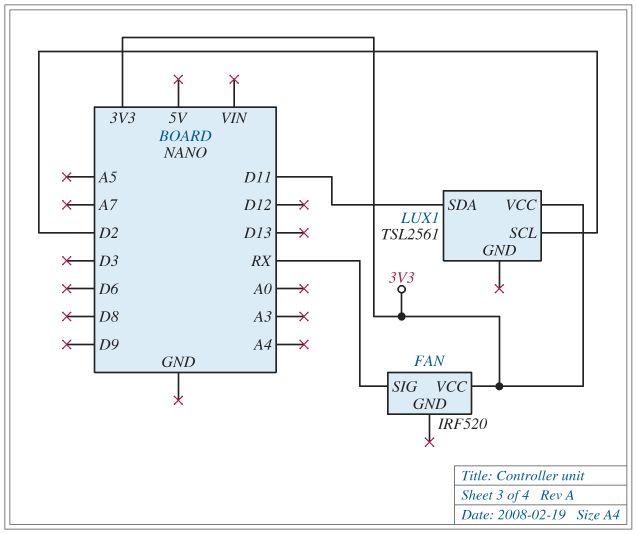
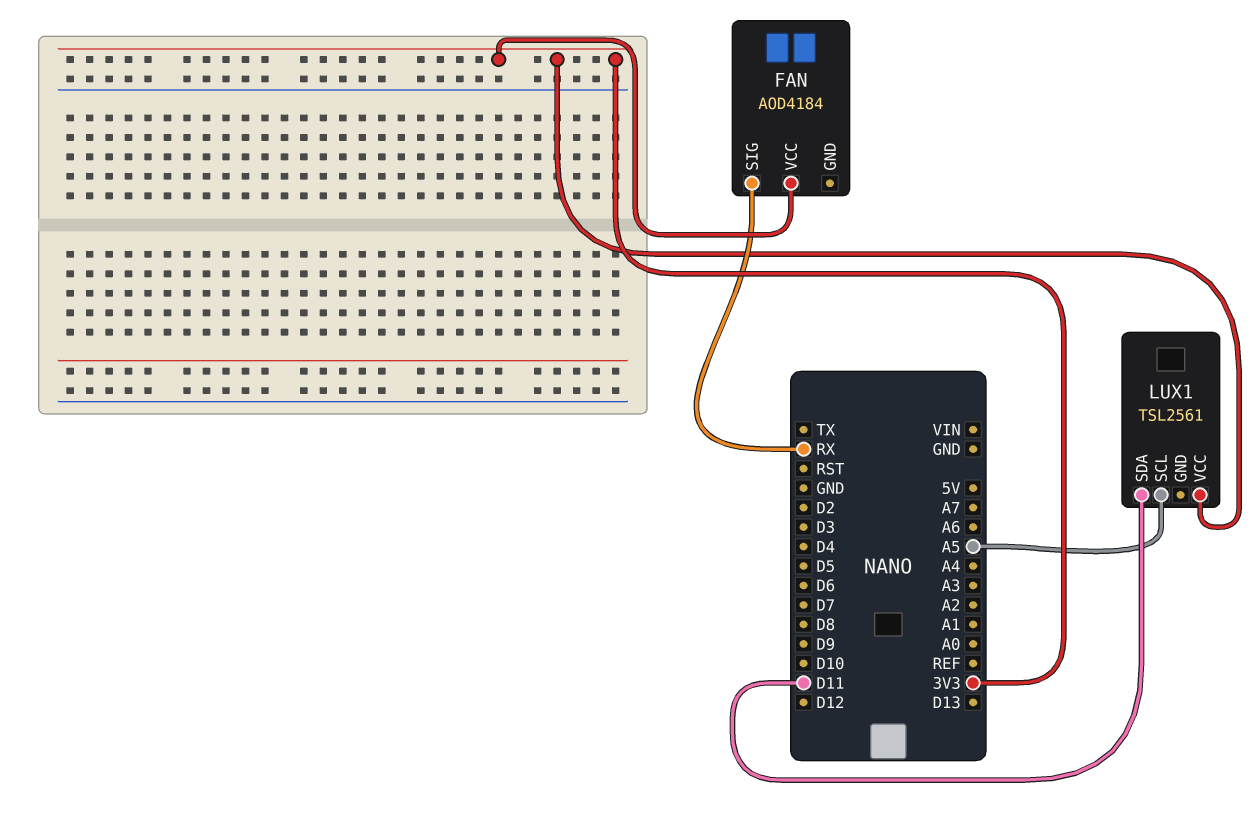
FAN: IRF520 -> AOD4184
LUX1 pin SCL: D2 -> A5

